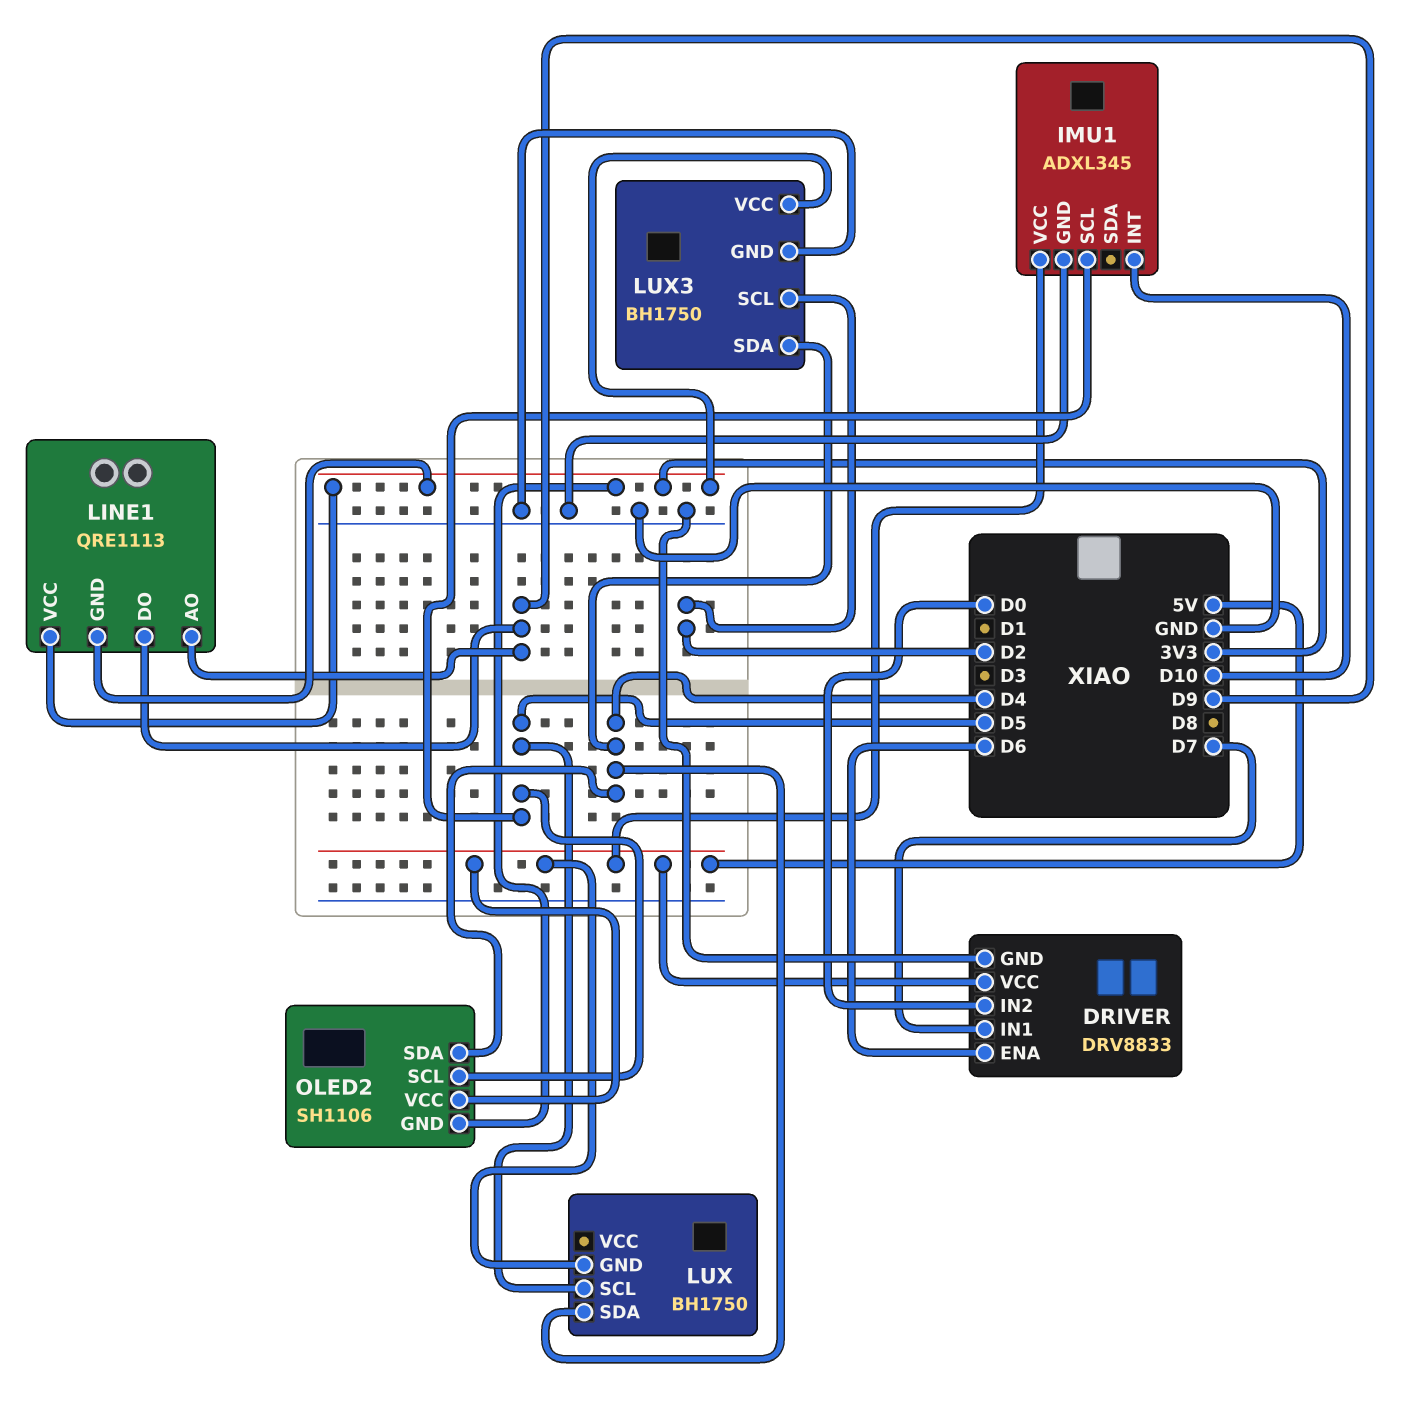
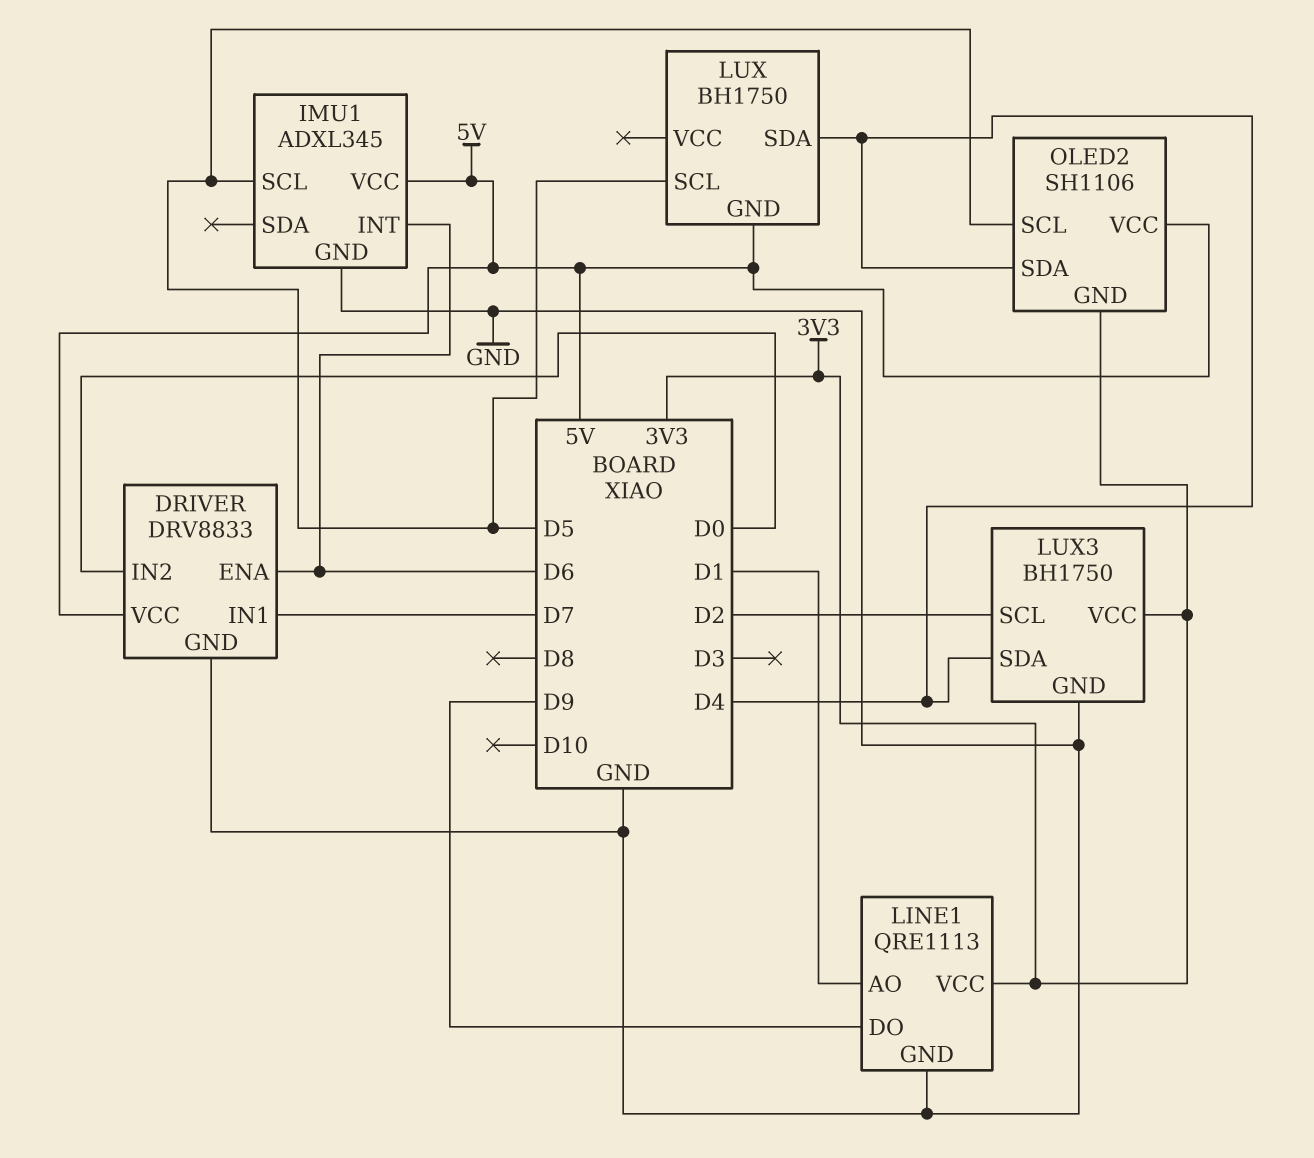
IMU1 pin INT: D10 -> D6
LINE1 pin AO: D9 -> D1
LINE1 pin GND: 3V3 -> GND

